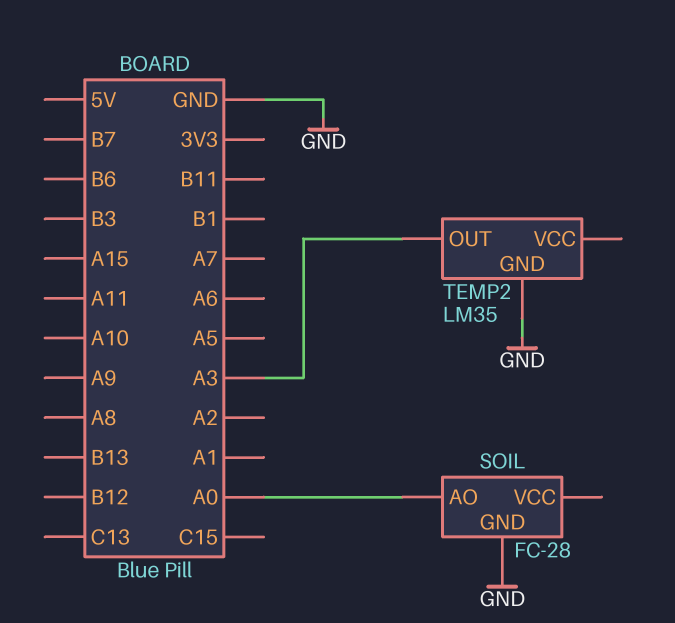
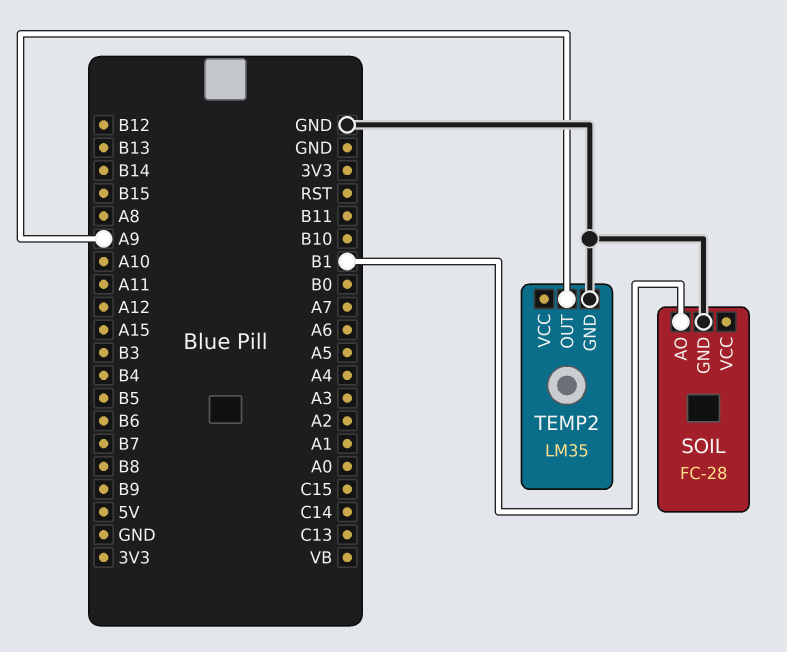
SOIL pin AO: A0 -> B1
TEMP2 pin OUT: A3 -> A9

